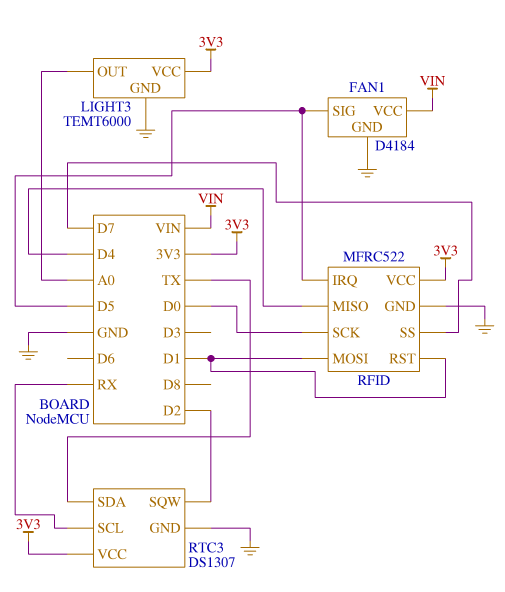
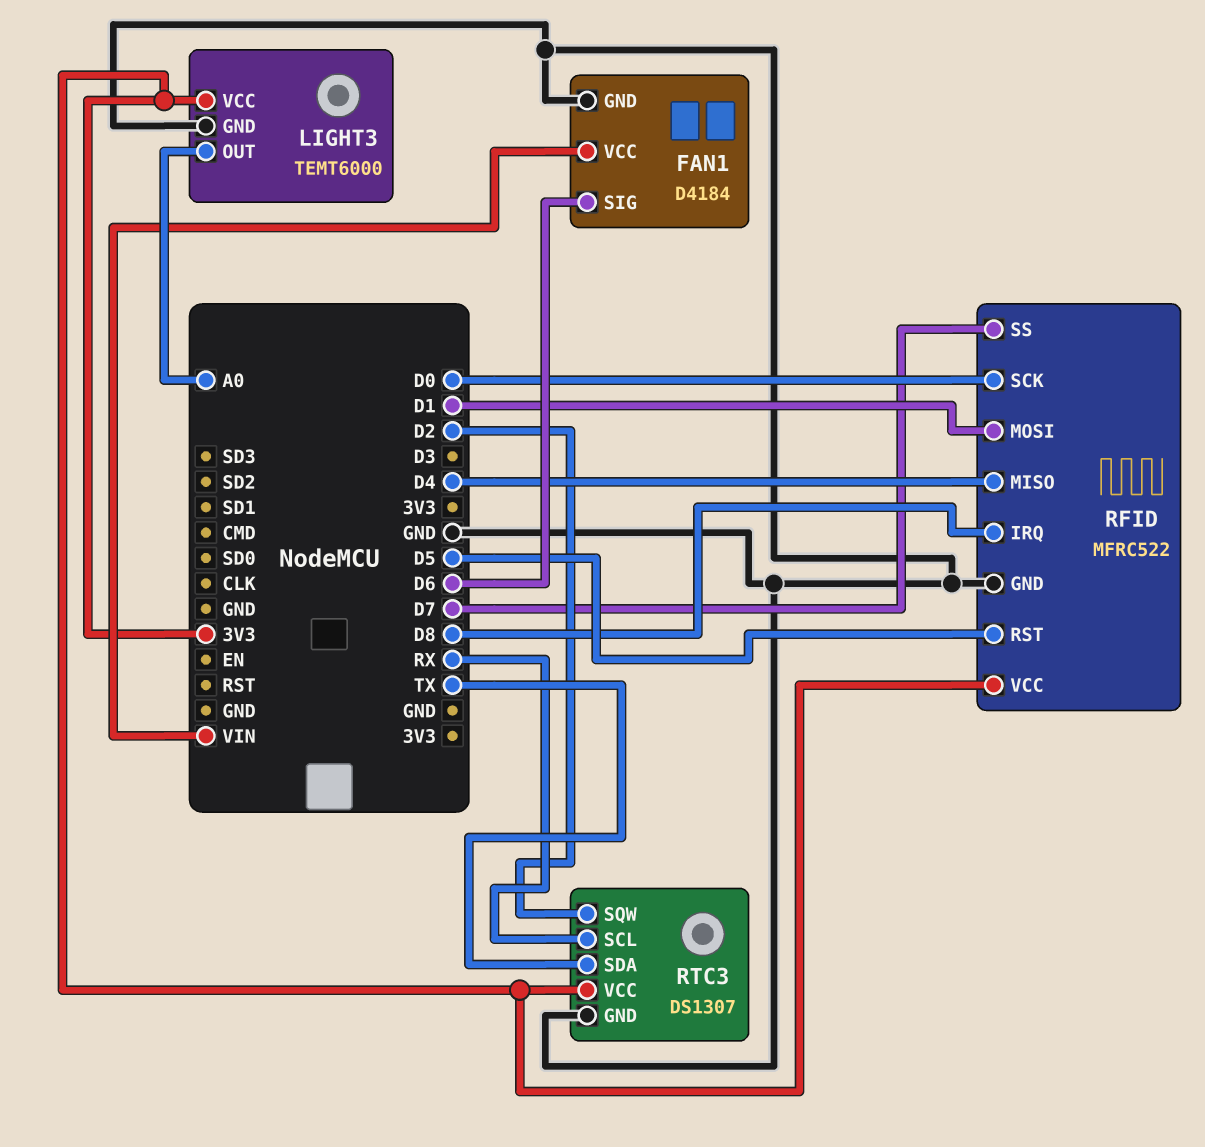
FAN1 pin SIG: D5 -> D6
RFID pin IRQ: D5 -> D8
RFID pin RST: D1 -> D5

